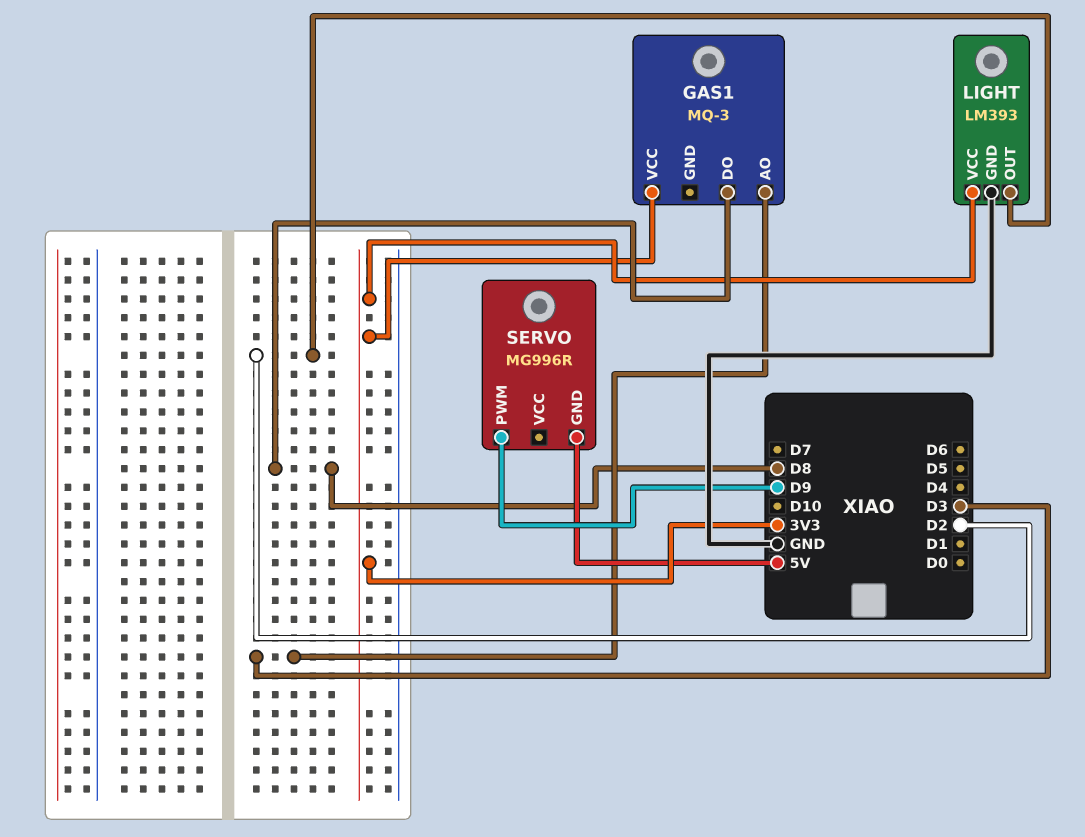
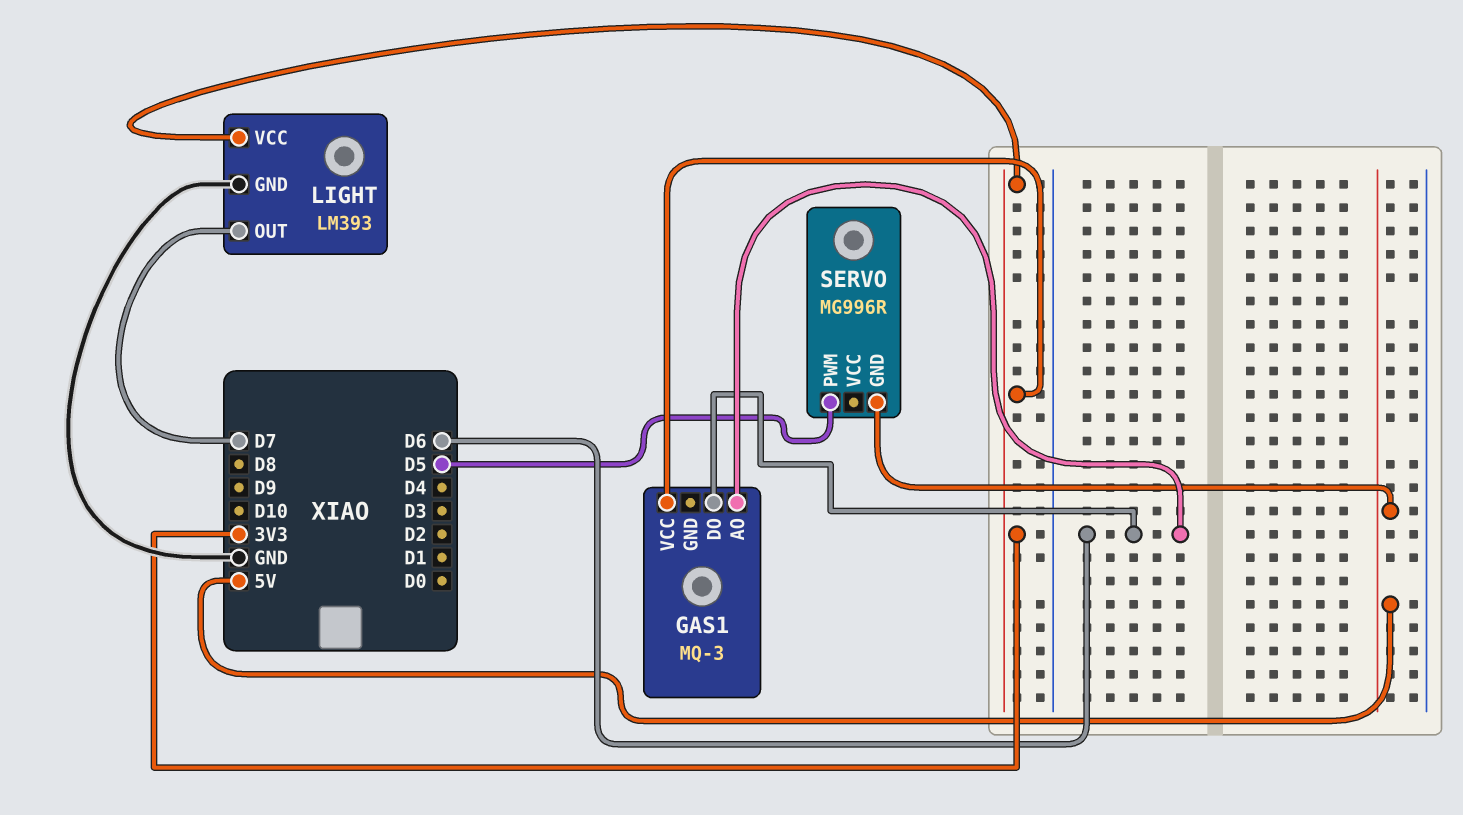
GAS1 pin AO: D3 -> D6
GAS1 pin DO: D8 -> D6
LIGHT pin OUT: D2 -> D7
SERVO pin PWM: D9 -> D5

